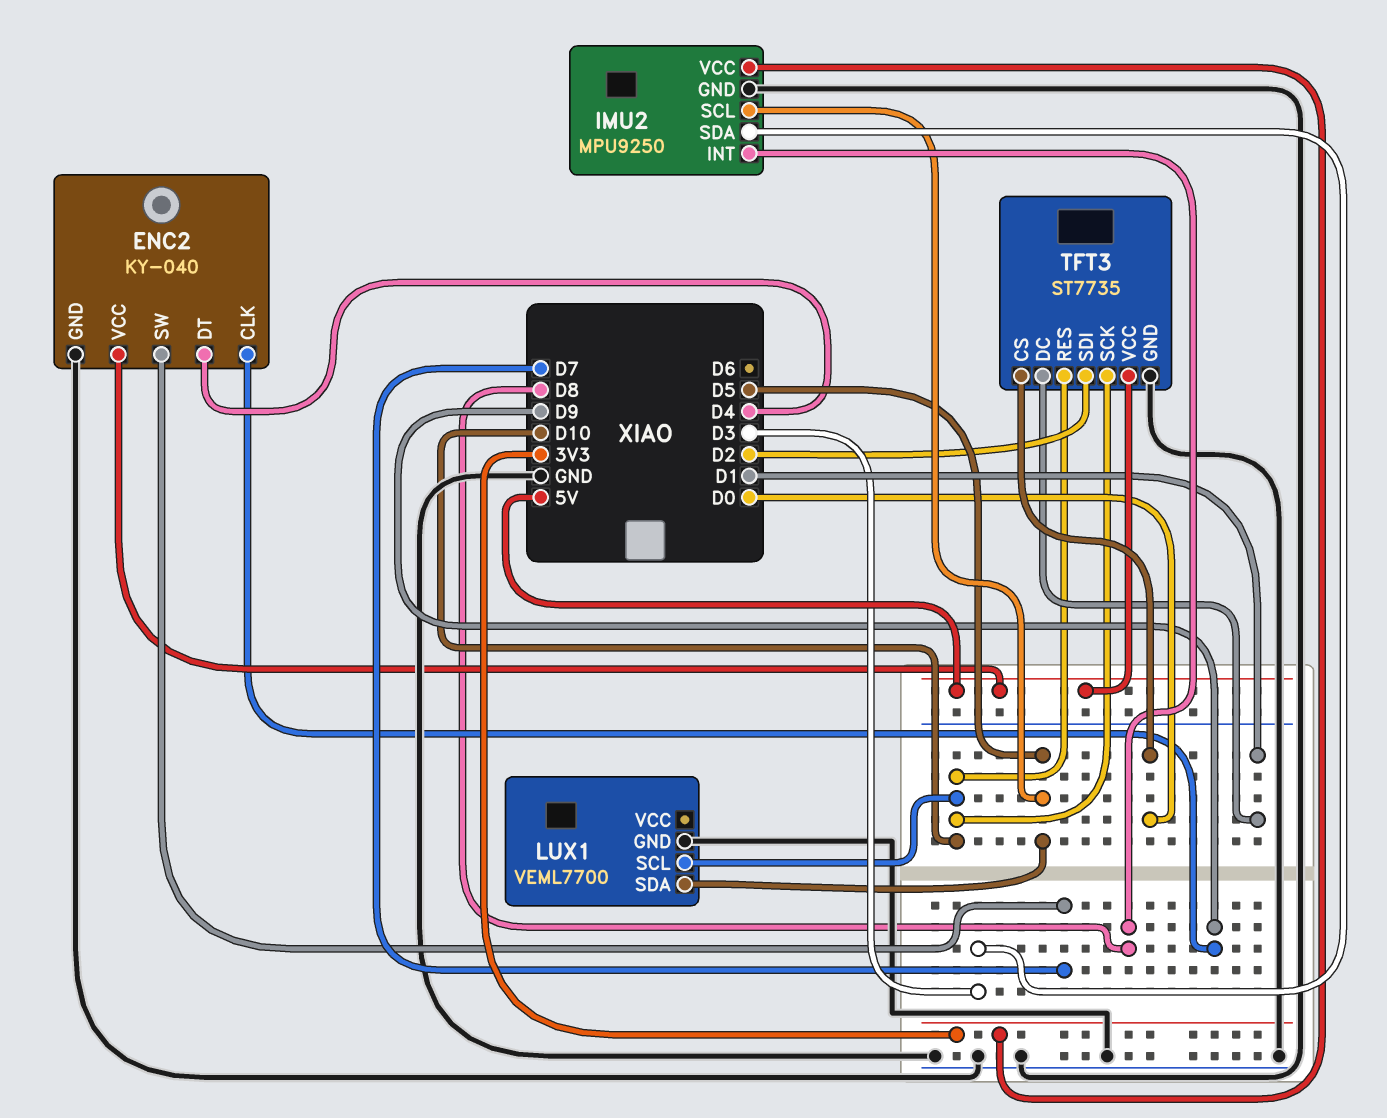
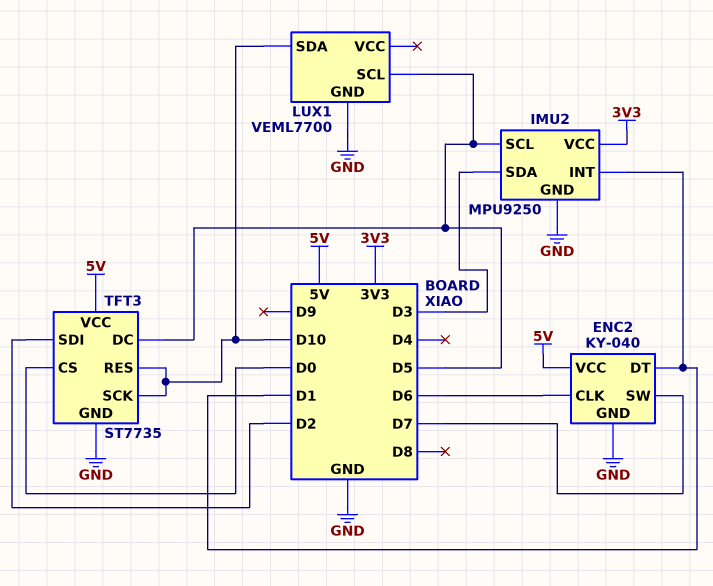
ENC2 pin CLK: D9 -> D6
ENC2 pin DT: D4 -> D1
IMU2 pin INT: D8 -> D1
LUX1 pin SCL: D10 -> D5
LUX1 pin SDA: D5 -> D10
TFT3 pin DC: D1 -> D5

